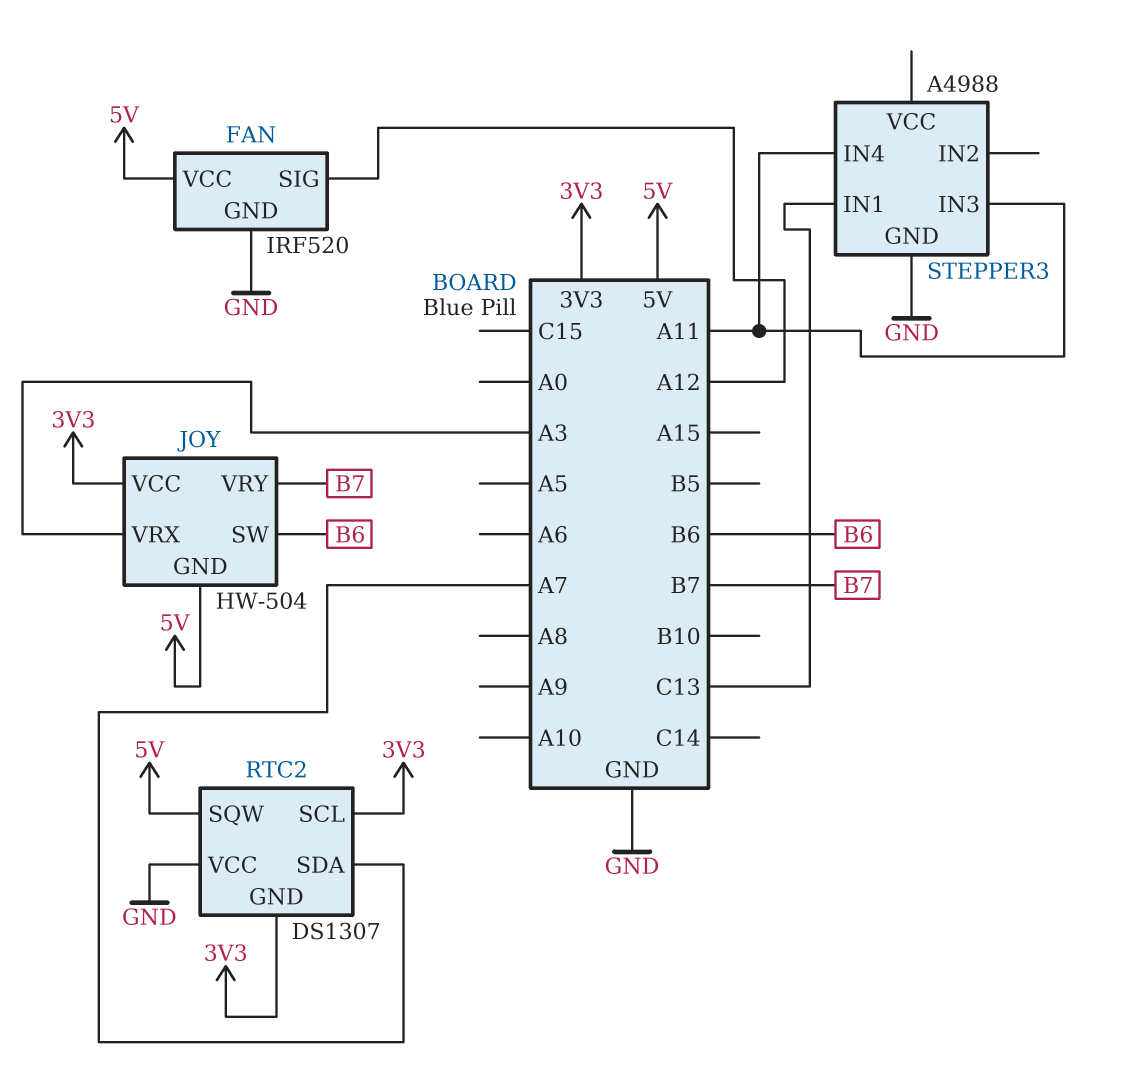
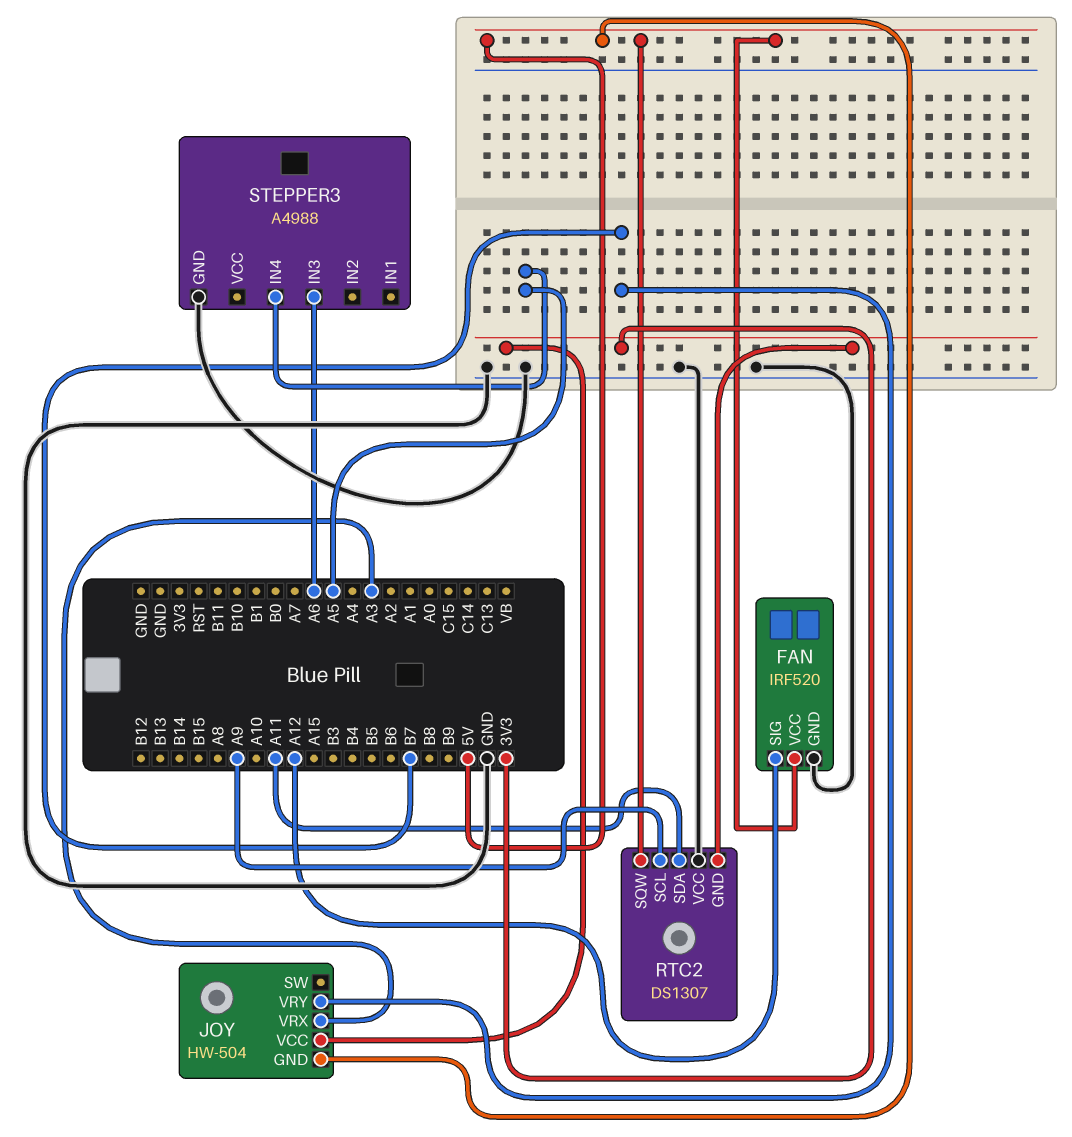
JOY pin SW: B6 -> none
RTC2 pin SCL: 3V3 -> A9
RTC2 pin SDA: A7 -> A11
STEPPER3 pin IN1: C13 -> none
STEPPER3 pin IN3: A11 -> A6
STEPPER3 pin IN4: A11 -> A5

